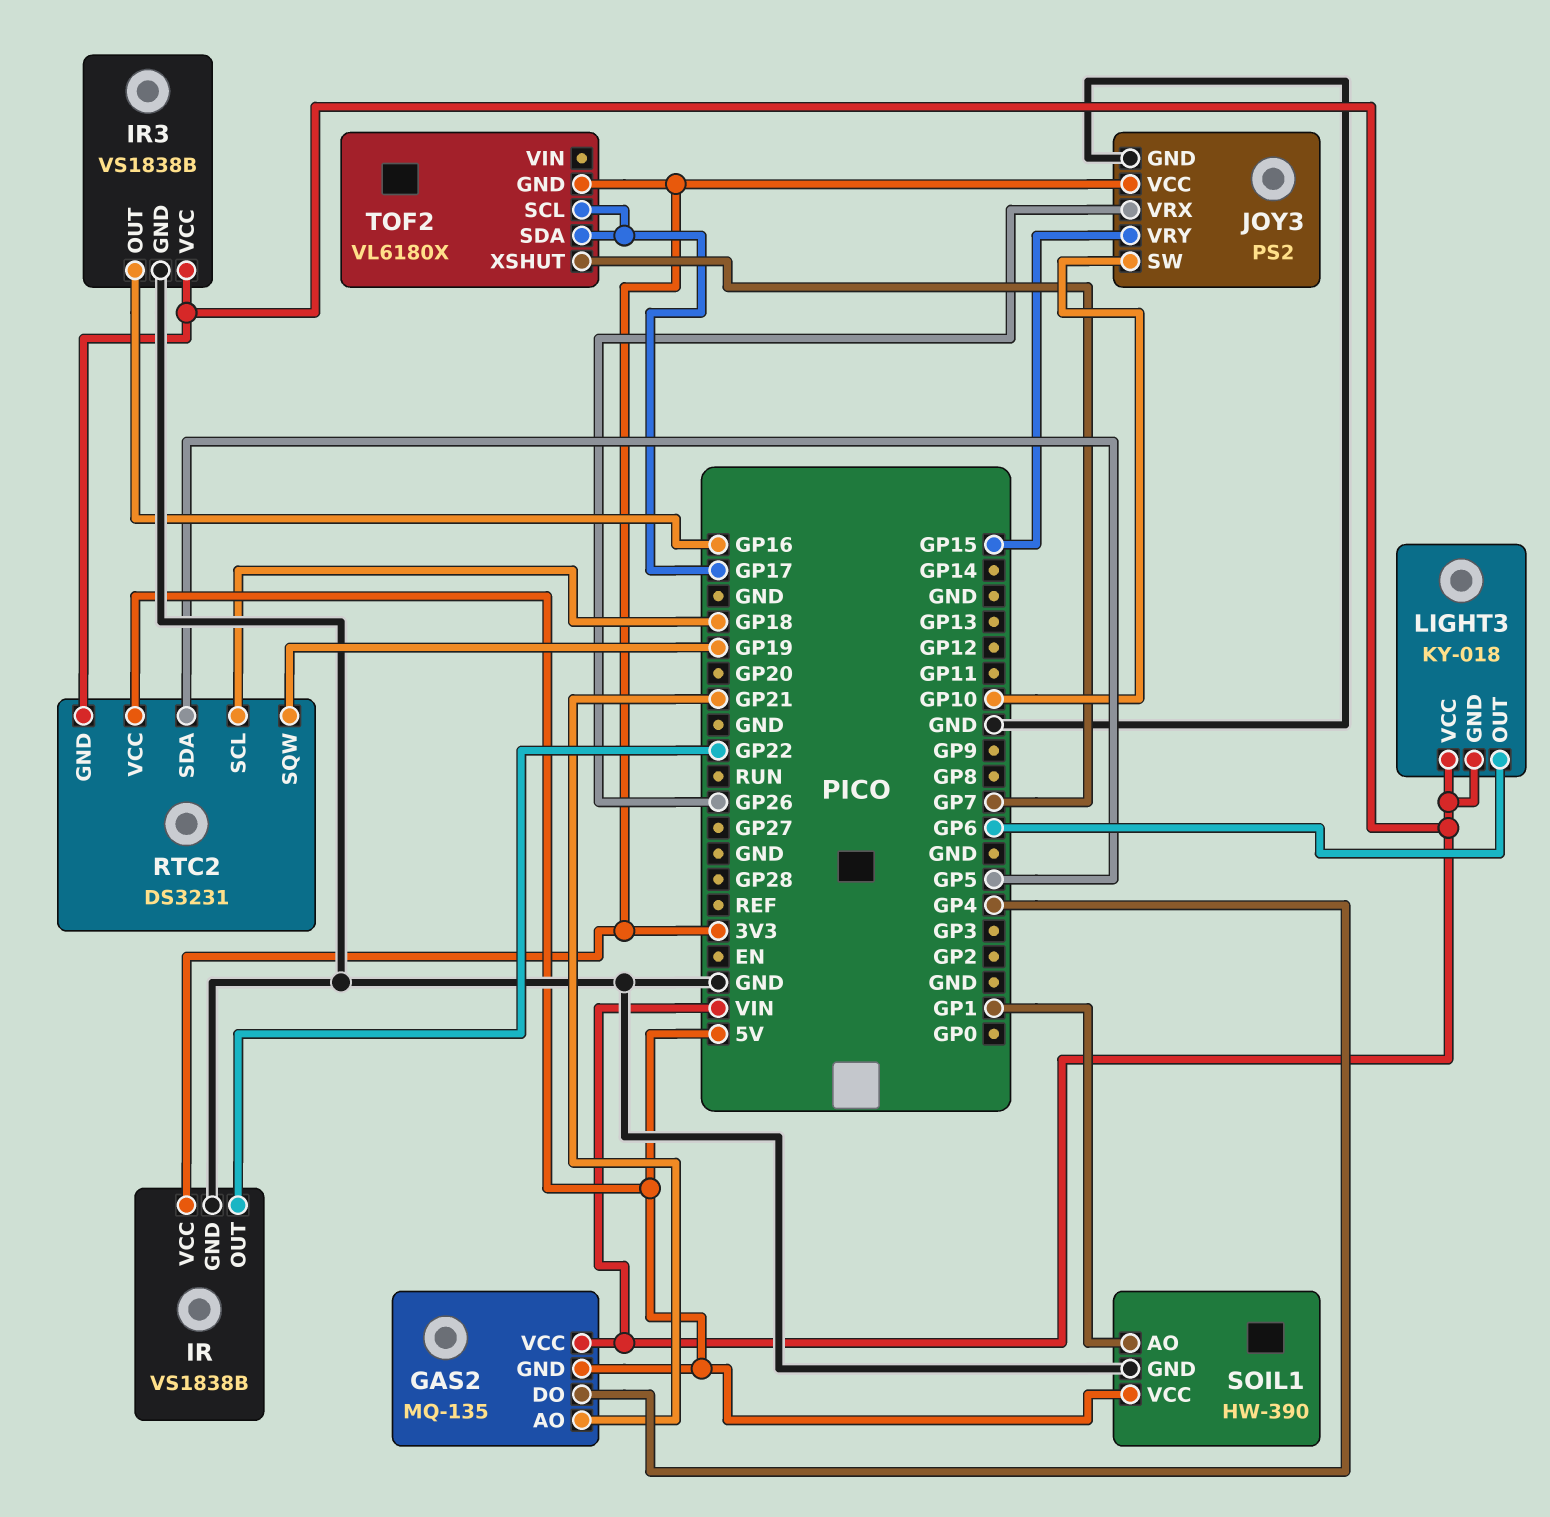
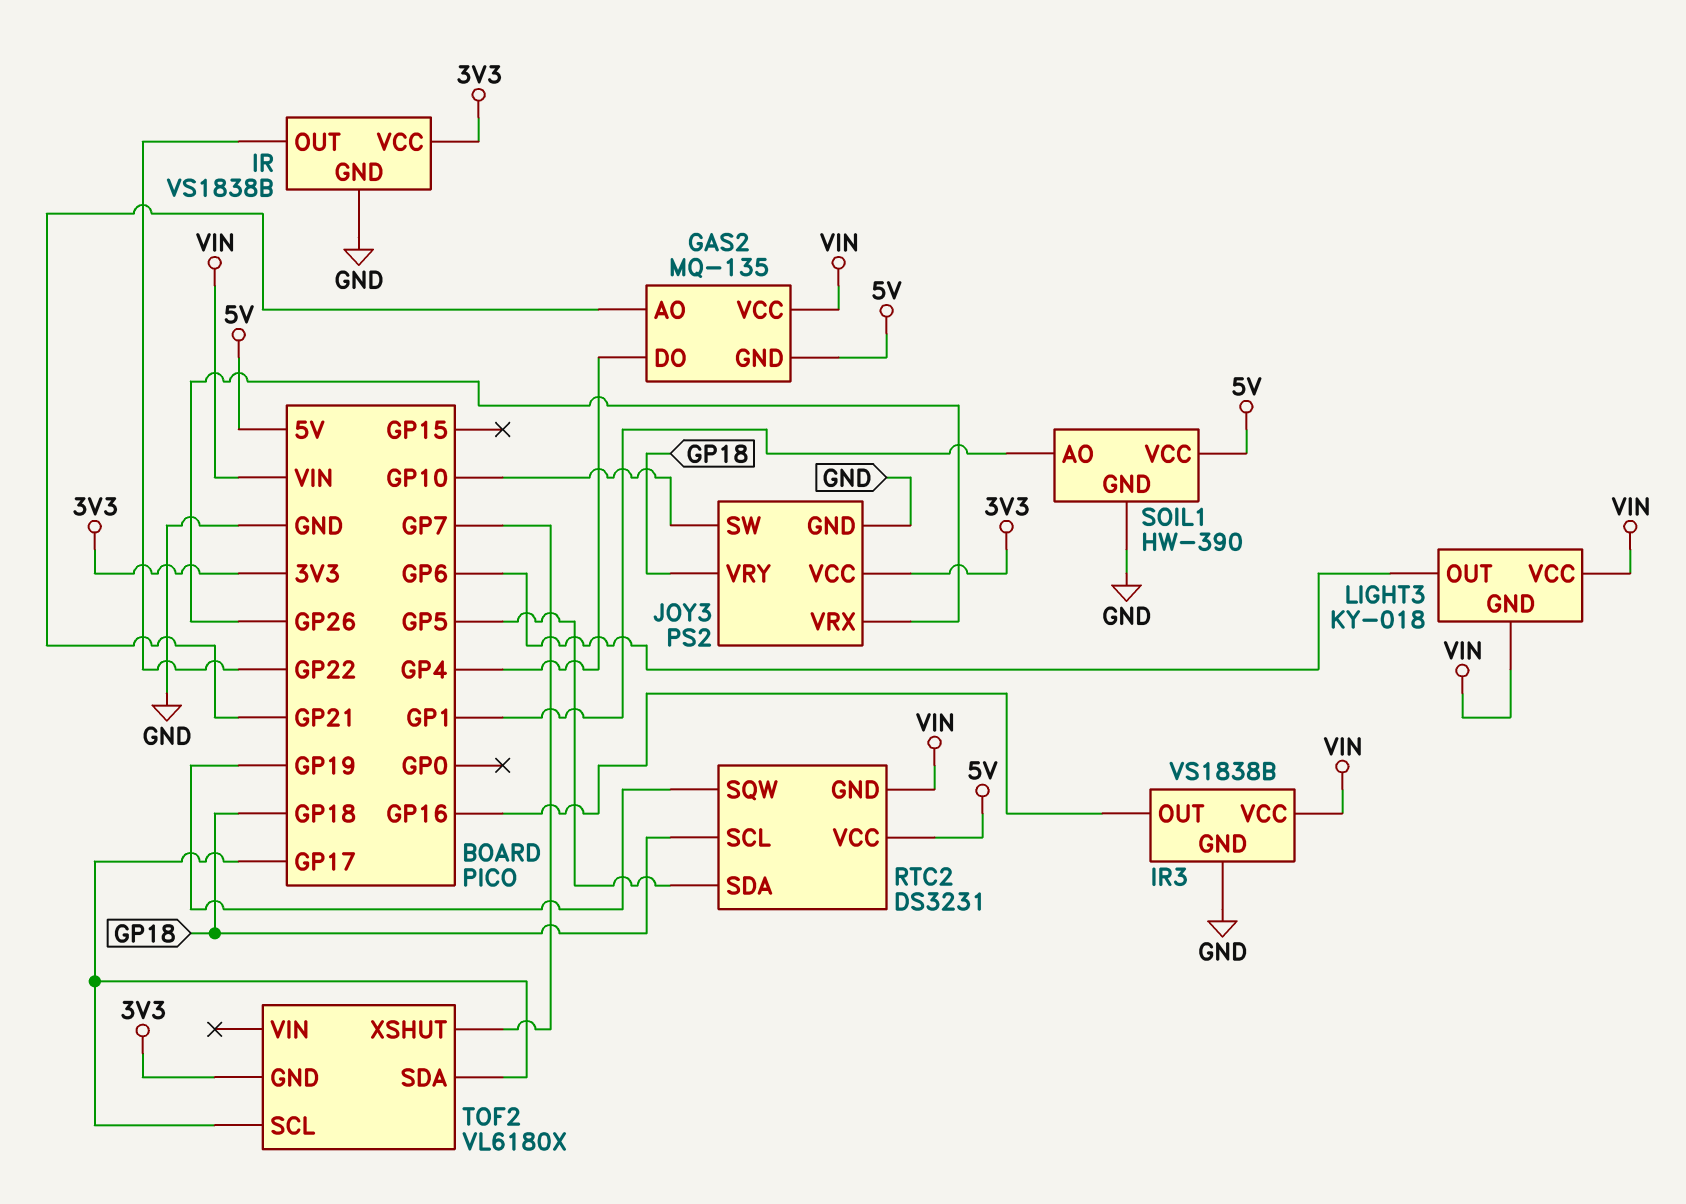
JOY3 pin VRY: GP15 -> GP18

